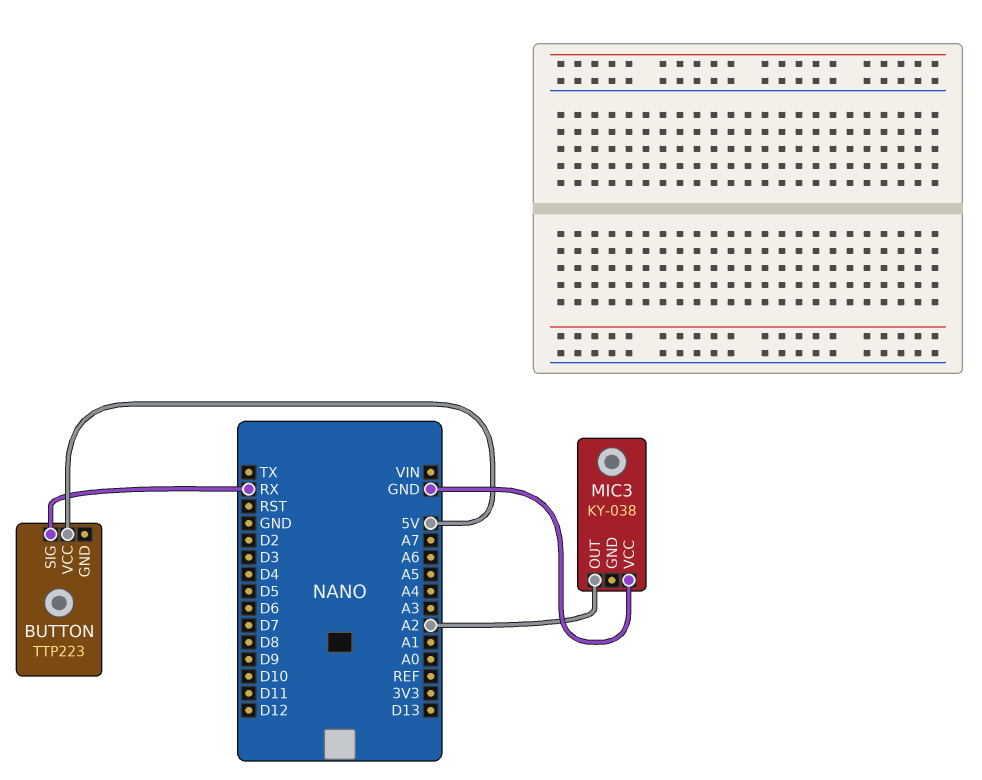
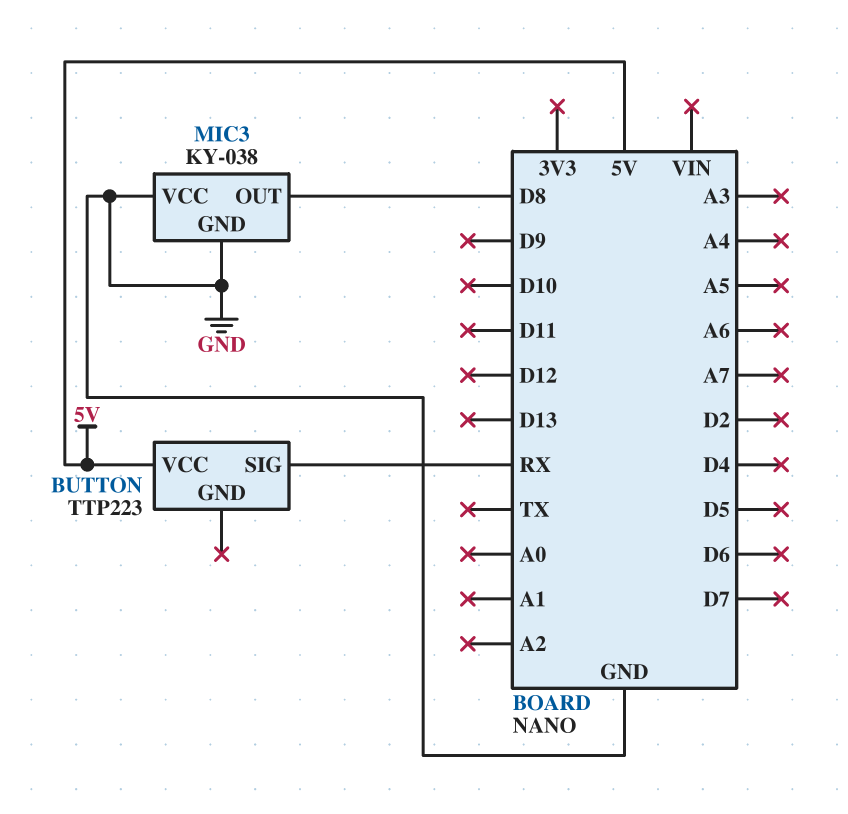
MIC3 pin GND: none -> GND
MIC3 pin OUT: A2 -> D8

